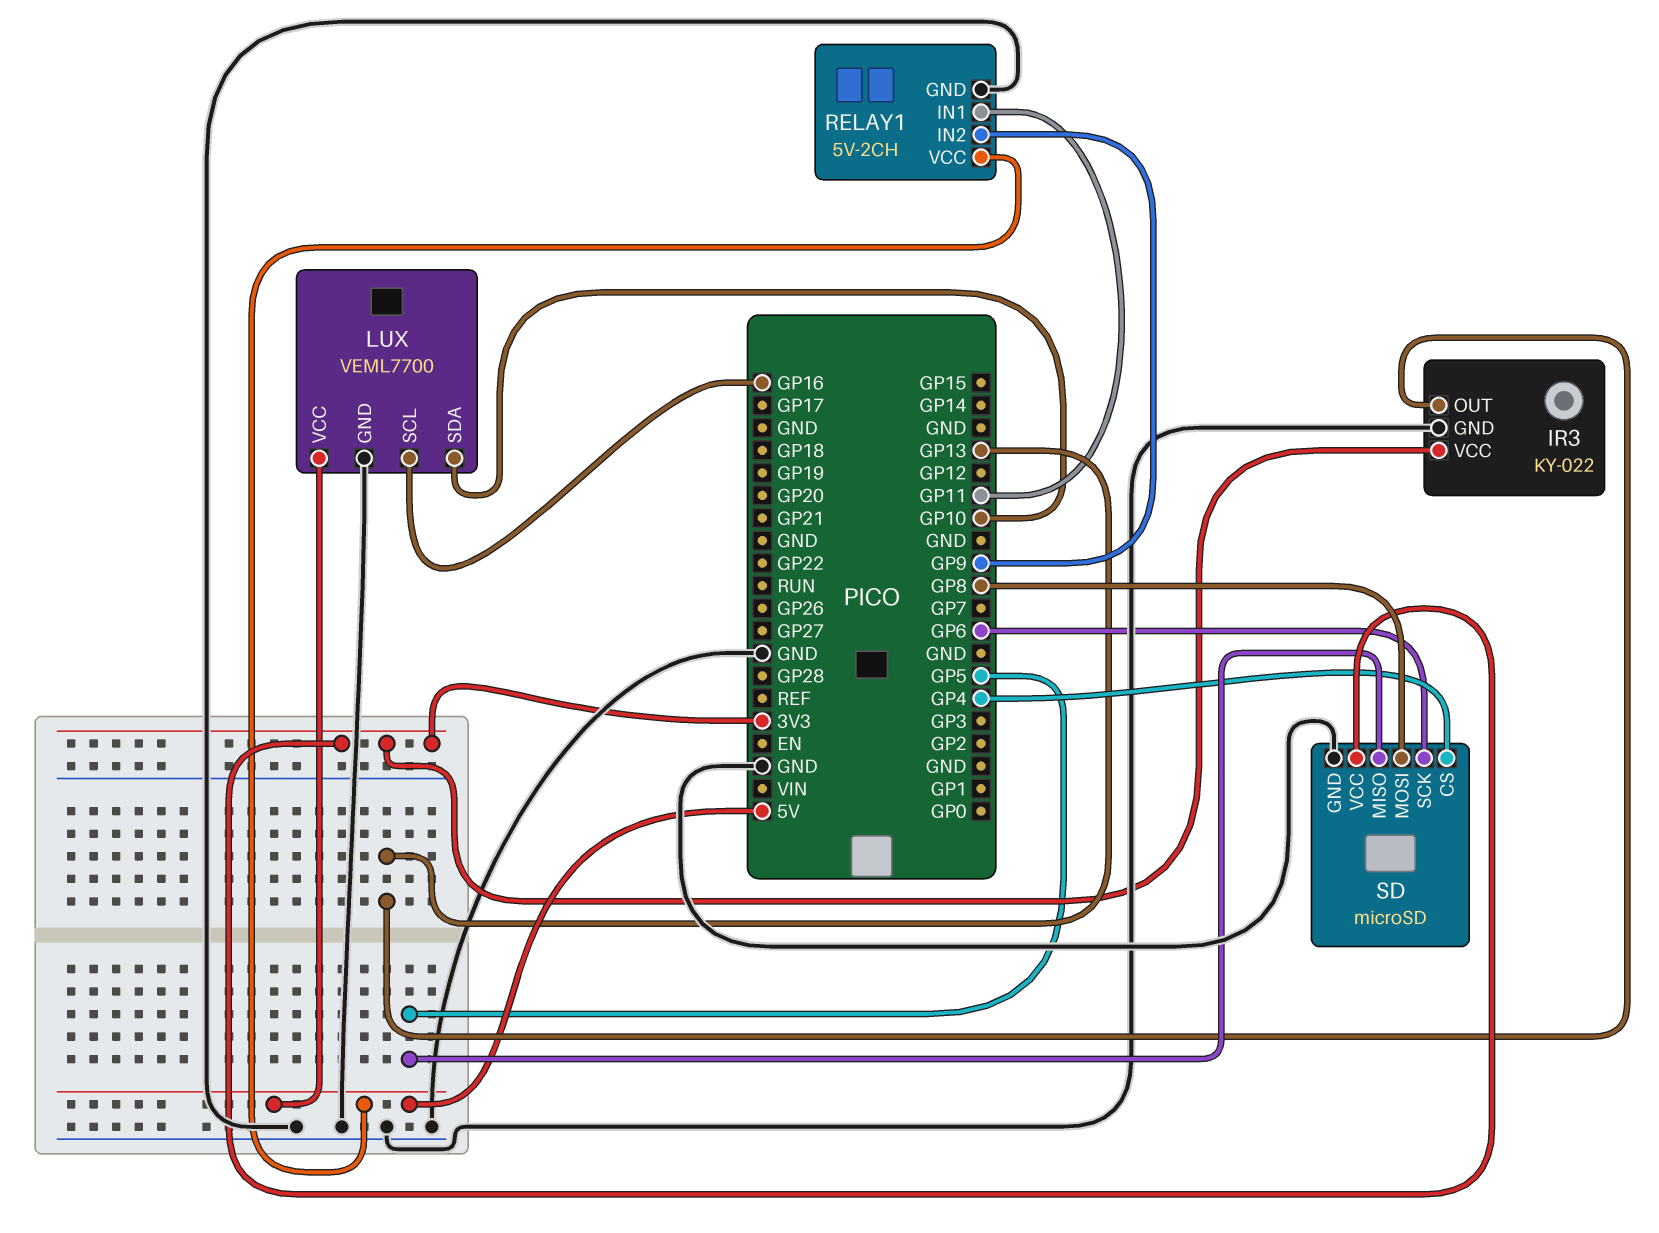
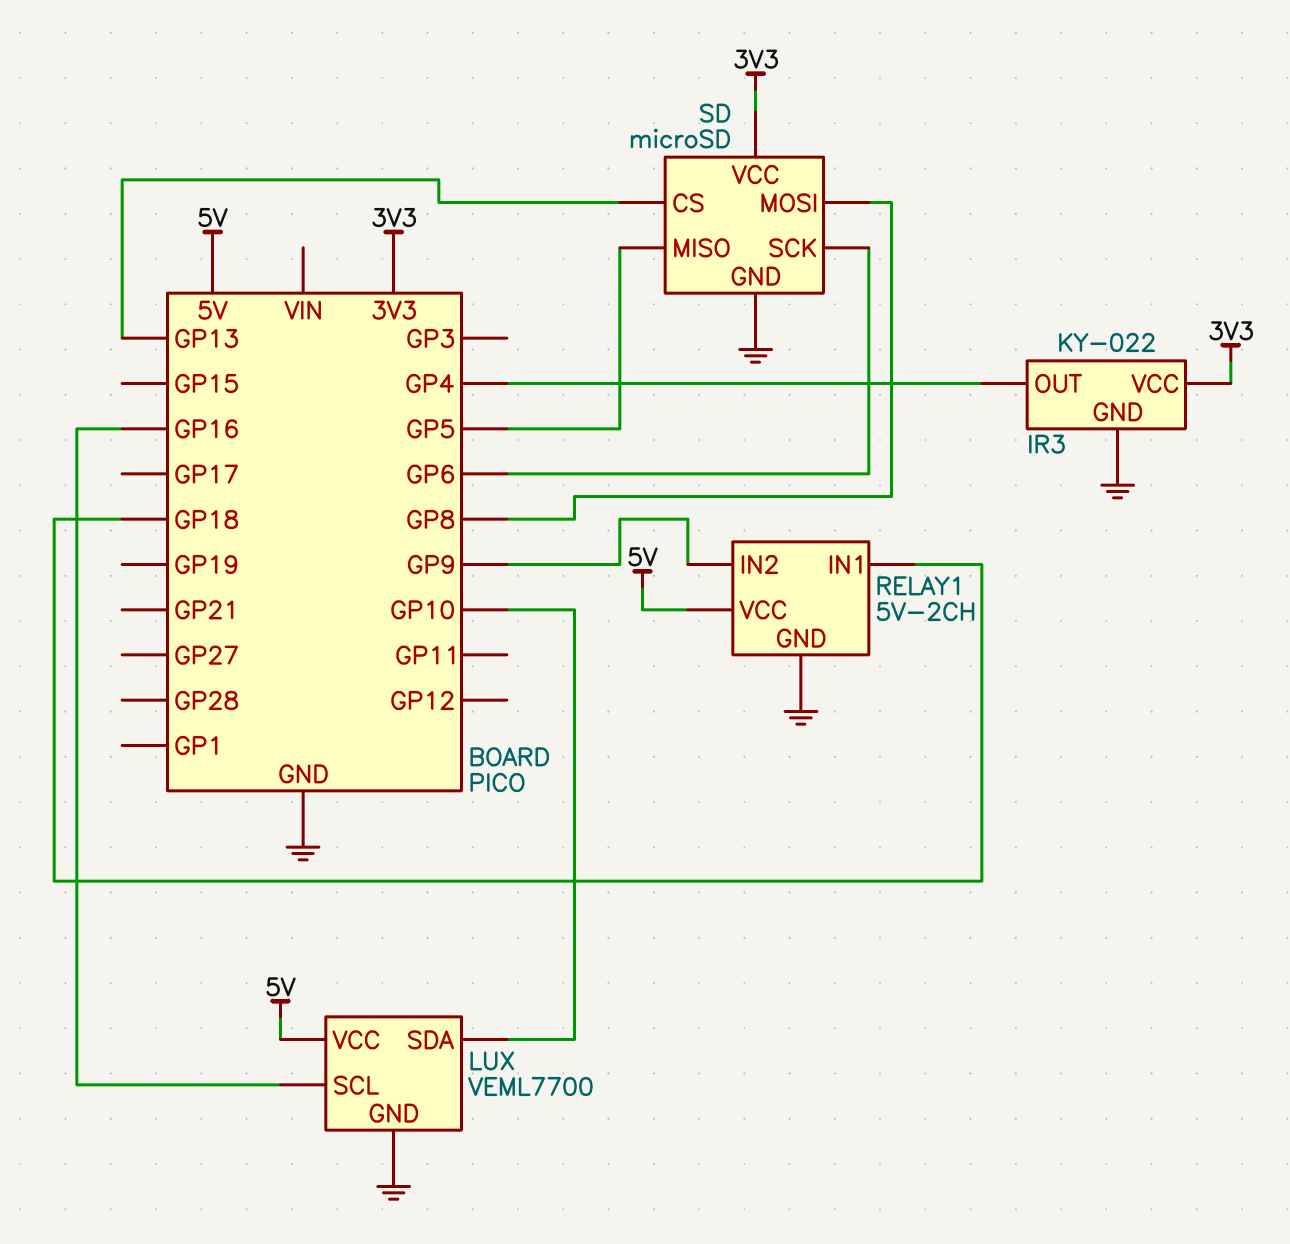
IR3 pin OUT: GP13 -> GP4
RELAY1 pin IN1: GP11 -> GP18
SD pin CS: GP4 -> GP13

